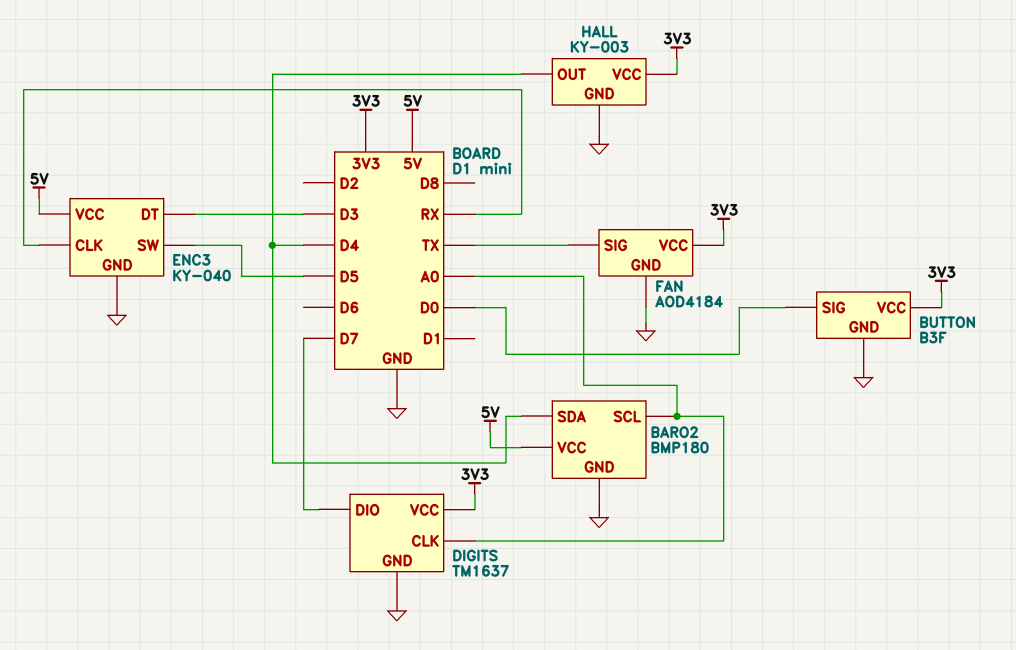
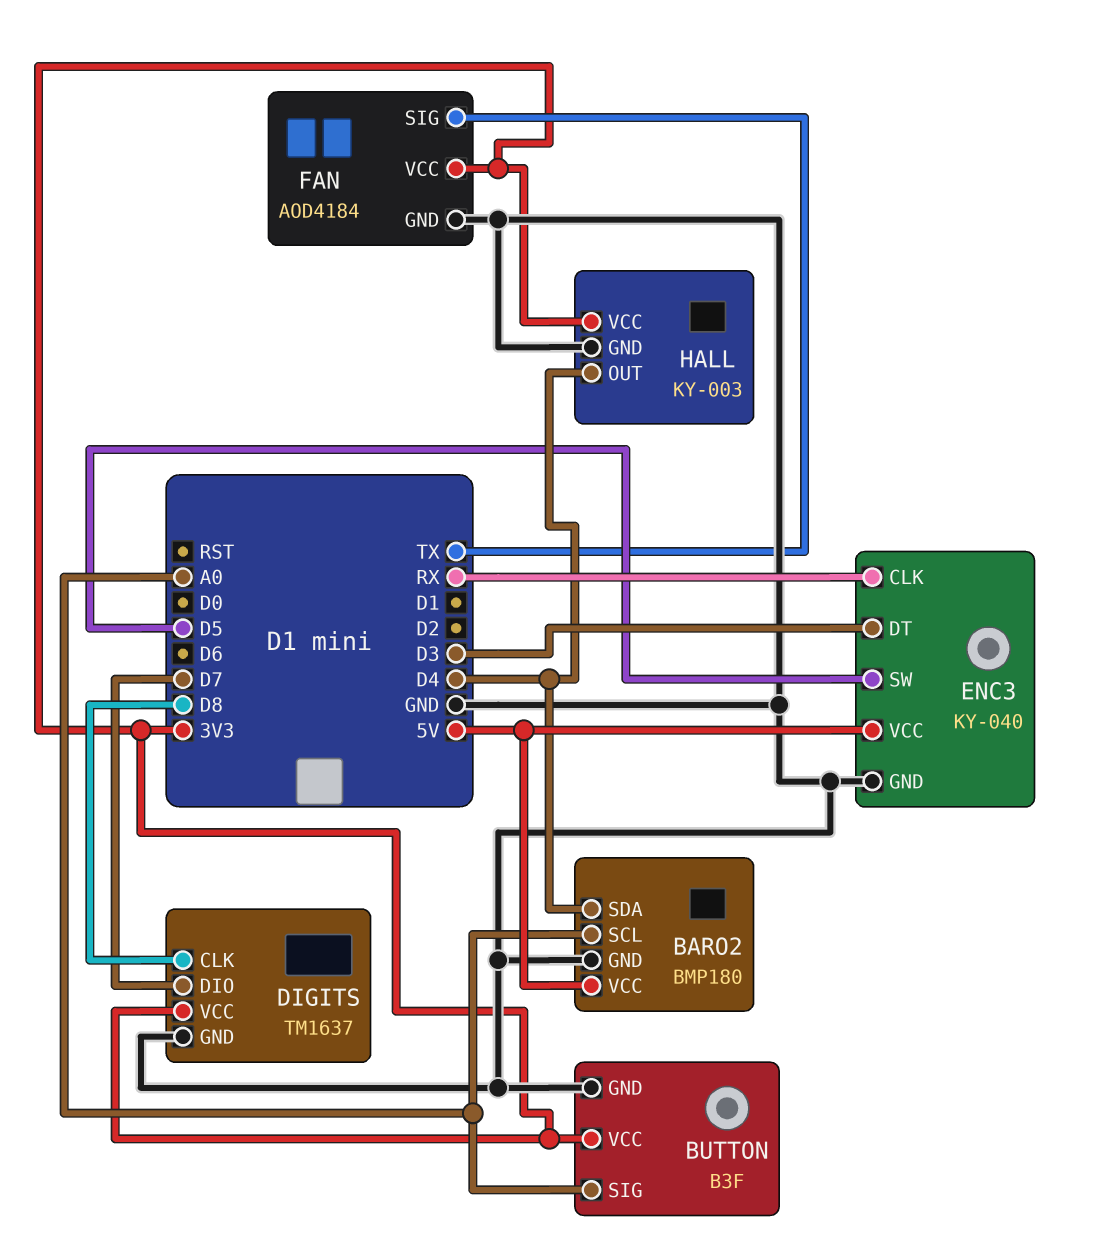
BUTTON pin SIG: D0 -> A0
DIGITS pin CLK: A0 -> D8

